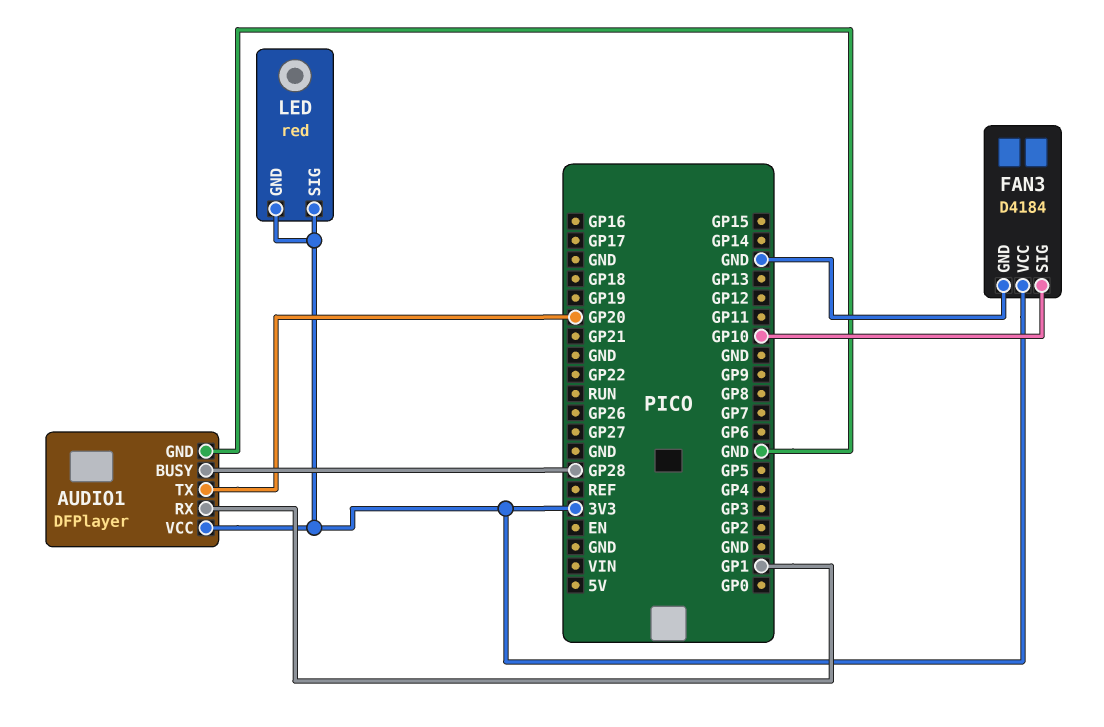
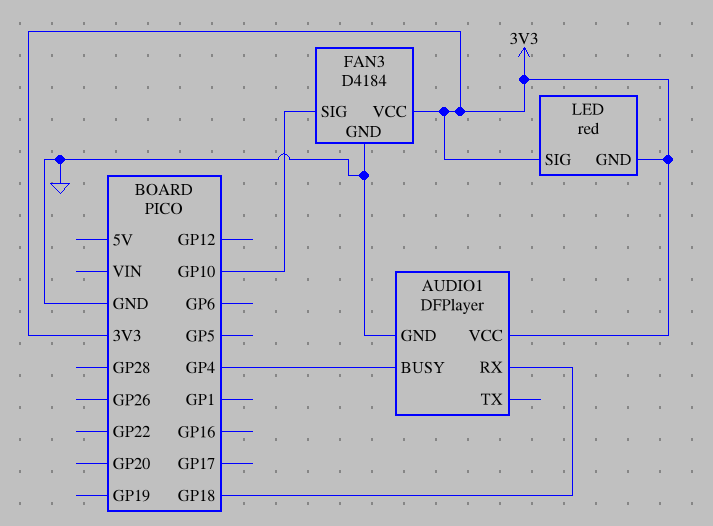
AUDIO1 pin BUSY: GP28 -> GP4
AUDIO1 pin RX: GP1 -> GP18
AUDIO1 pin TX: GP20 -> none

